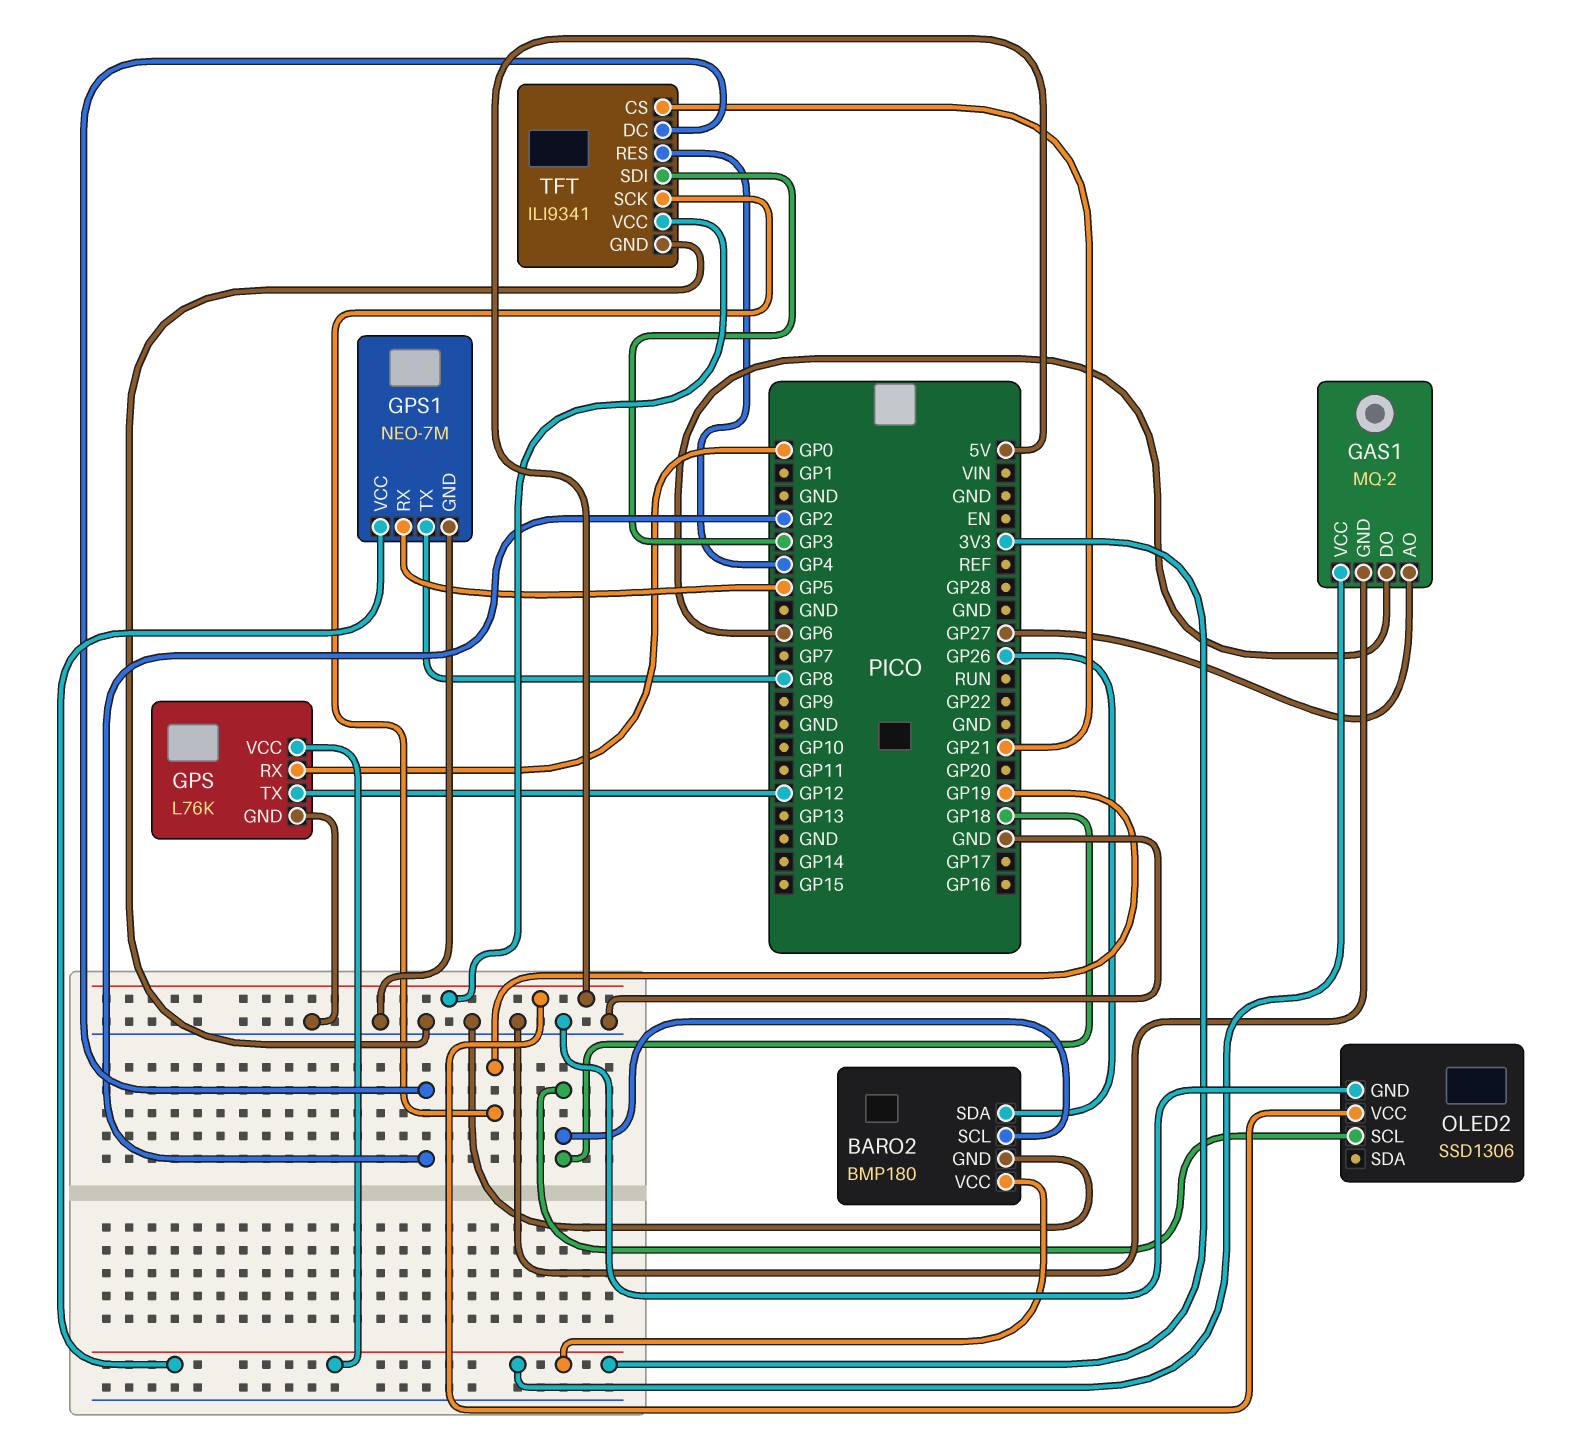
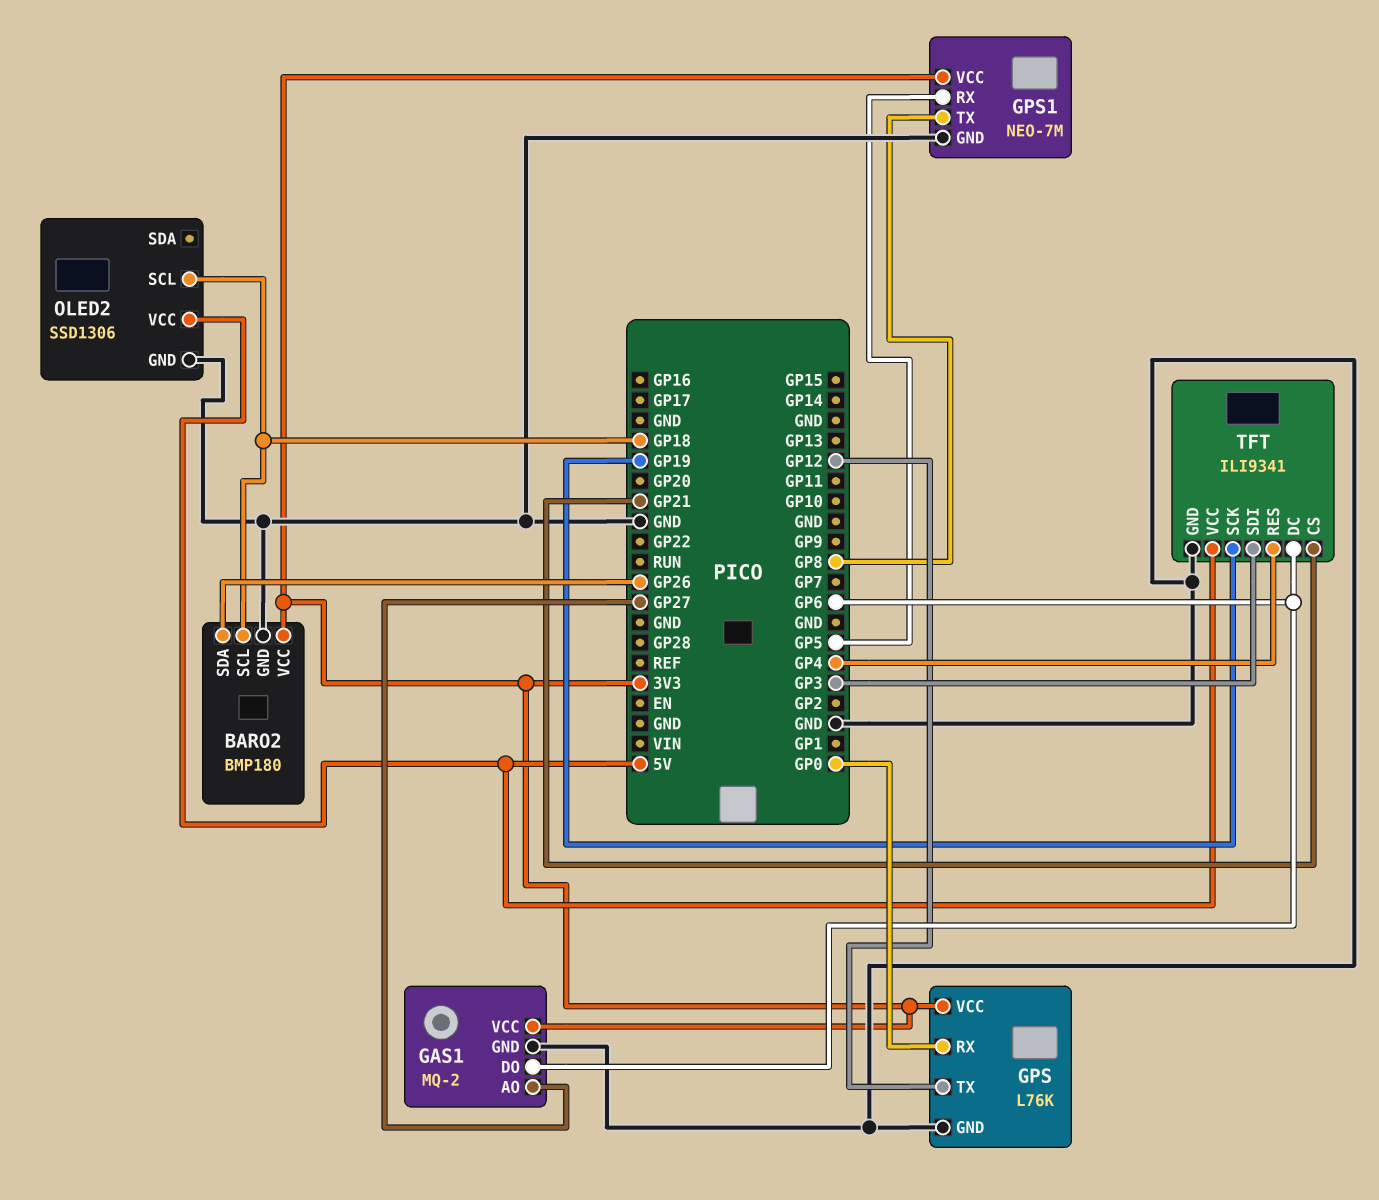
TFT pin DC: GP2 -> GP6

